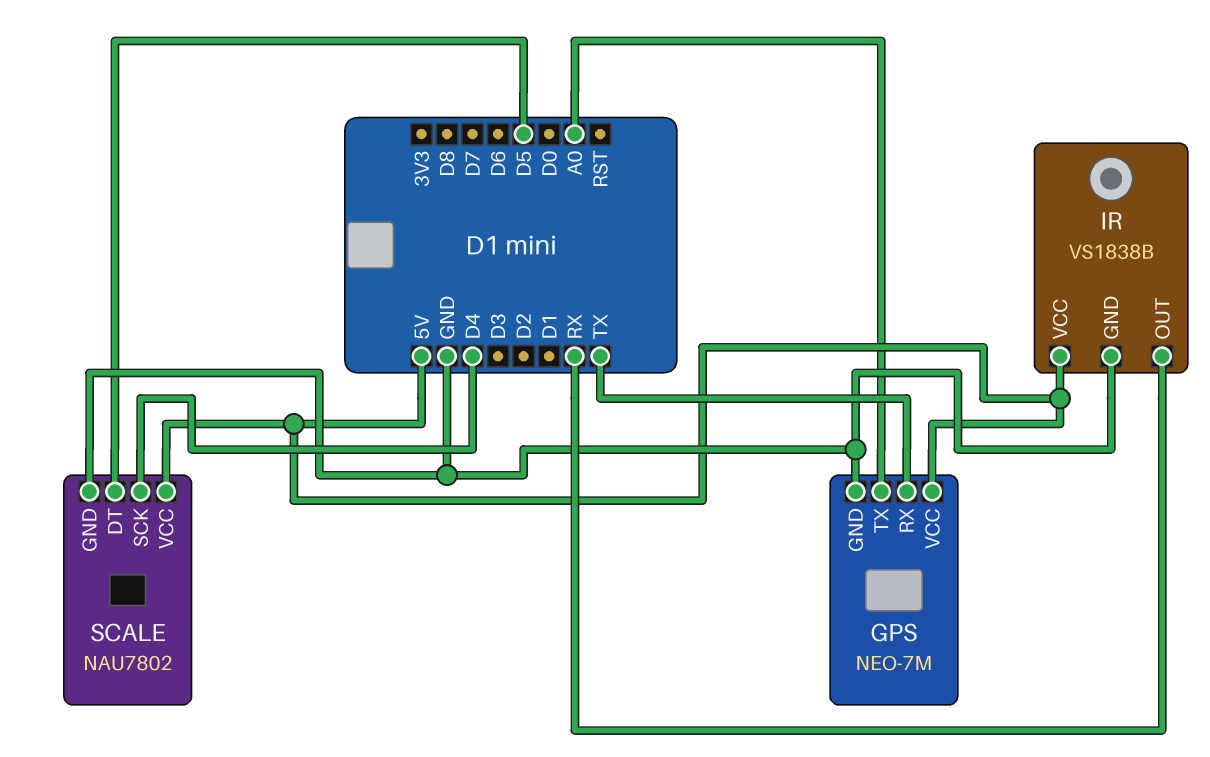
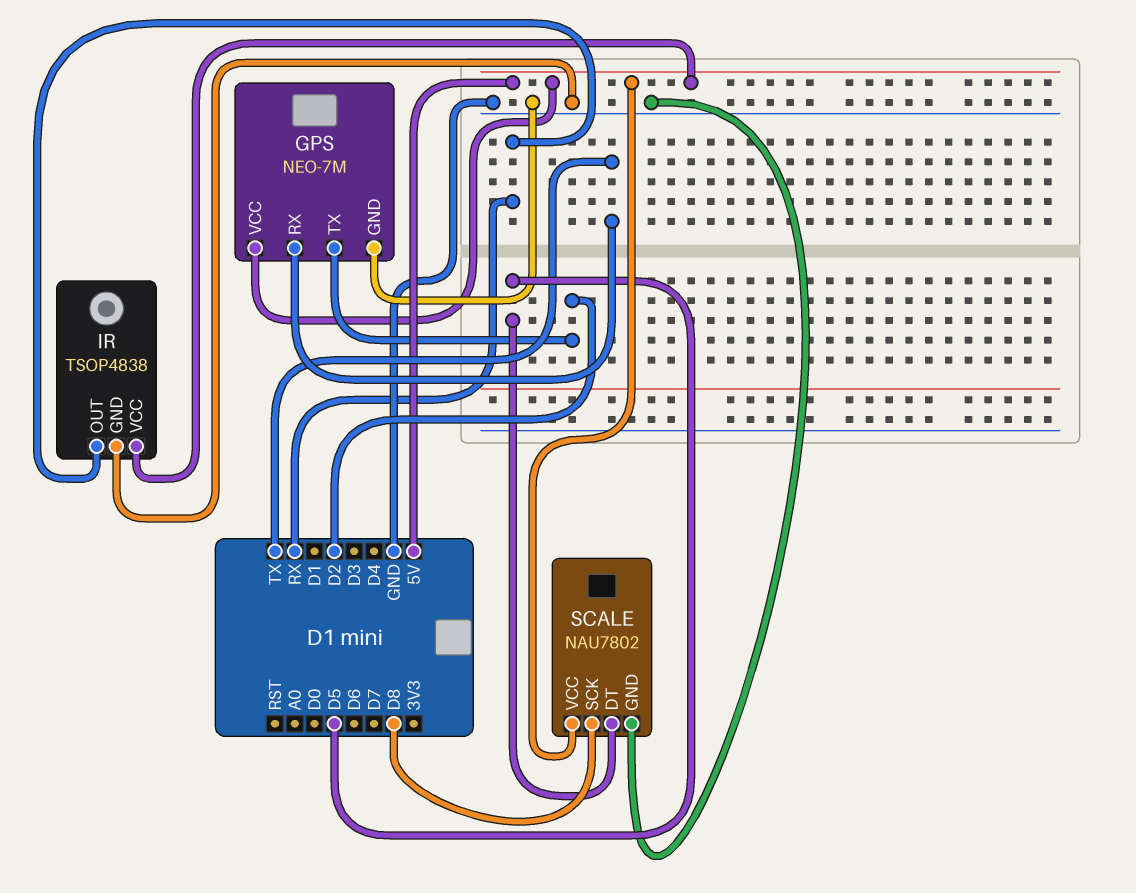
GPS pin TX: A0 -> D2
IR: VS1838B -> TSOP4838
SCALE pin SCK: D4 -> D8

